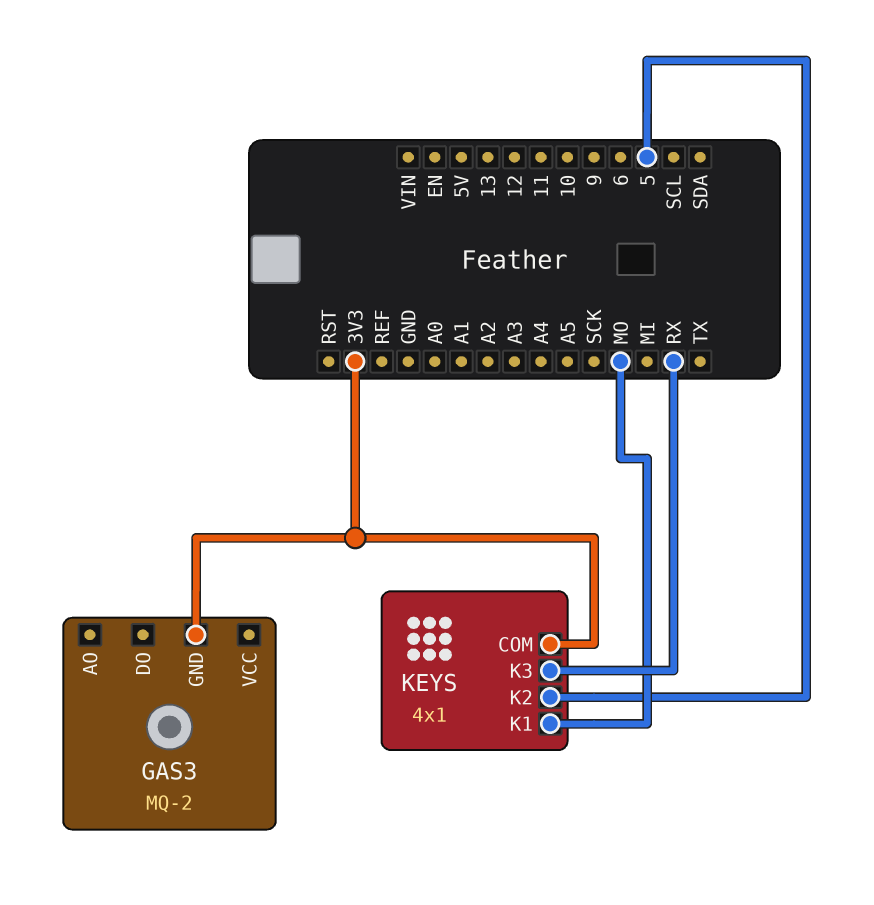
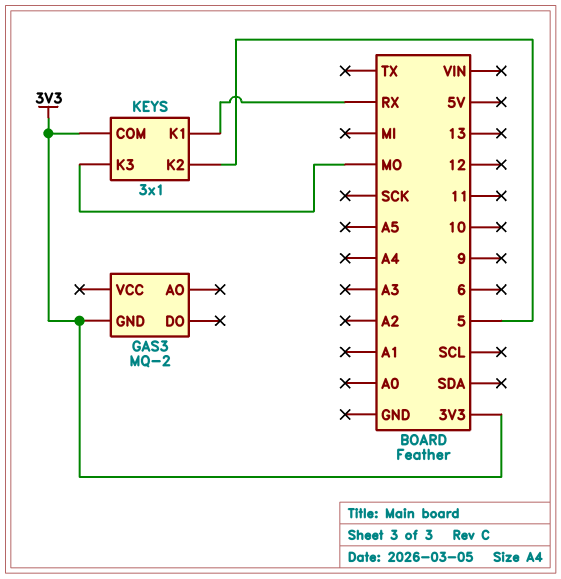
KEYS: 4x1 -> 3x1
KEYS pin K1: MO -> RX
KEYS pin K3: RX -> MO

